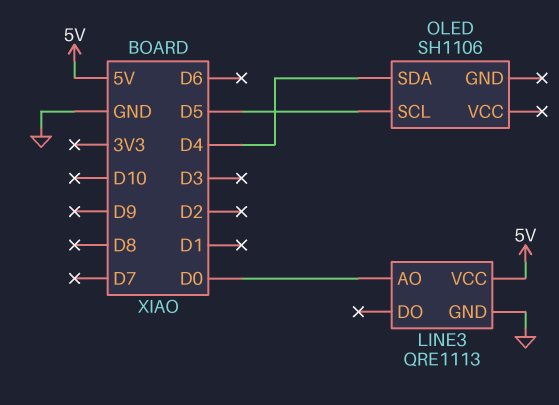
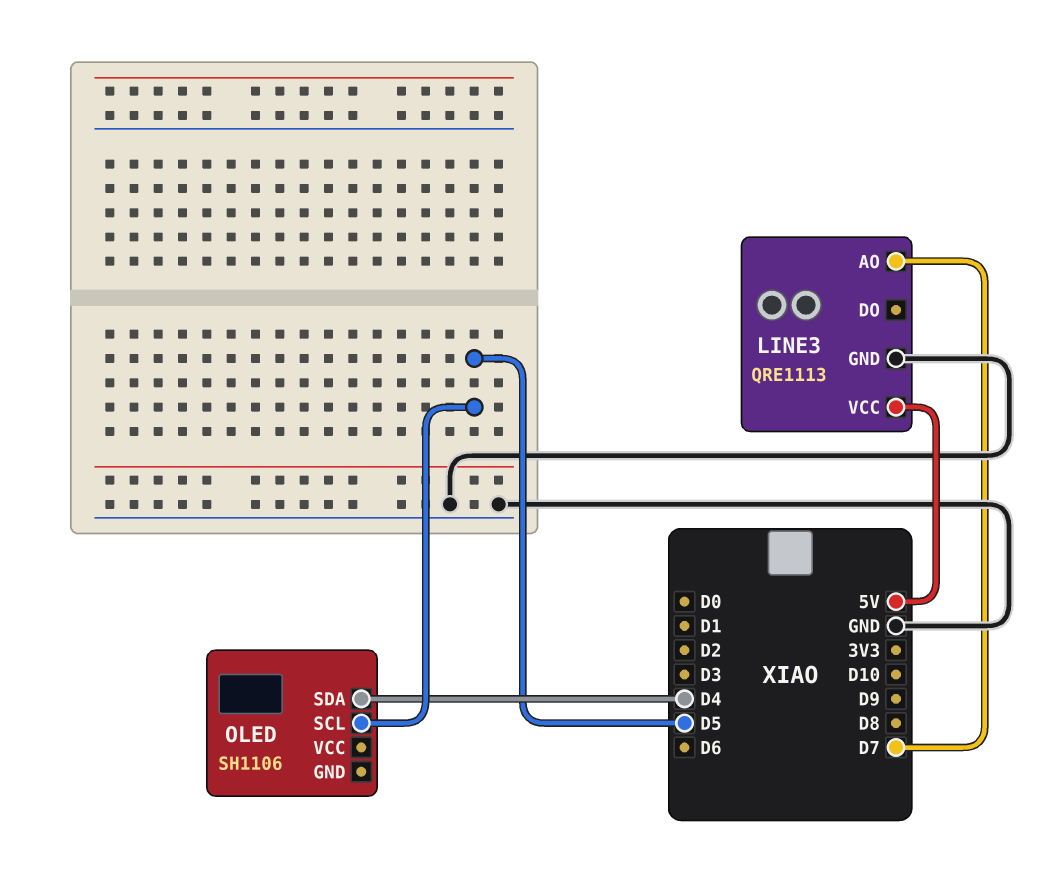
LINE3 pin AO: D0 -> D7

